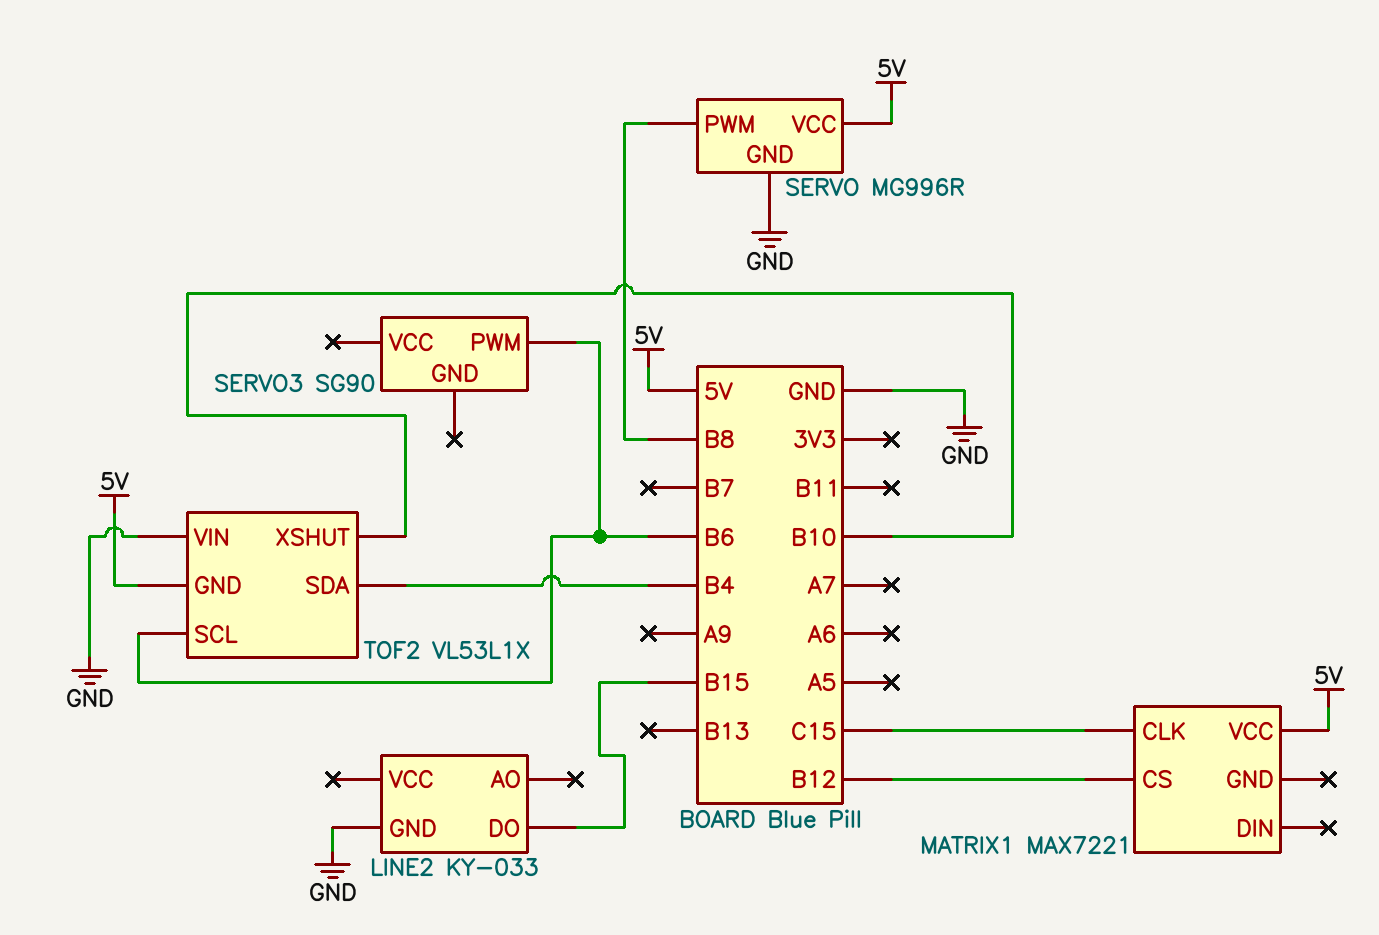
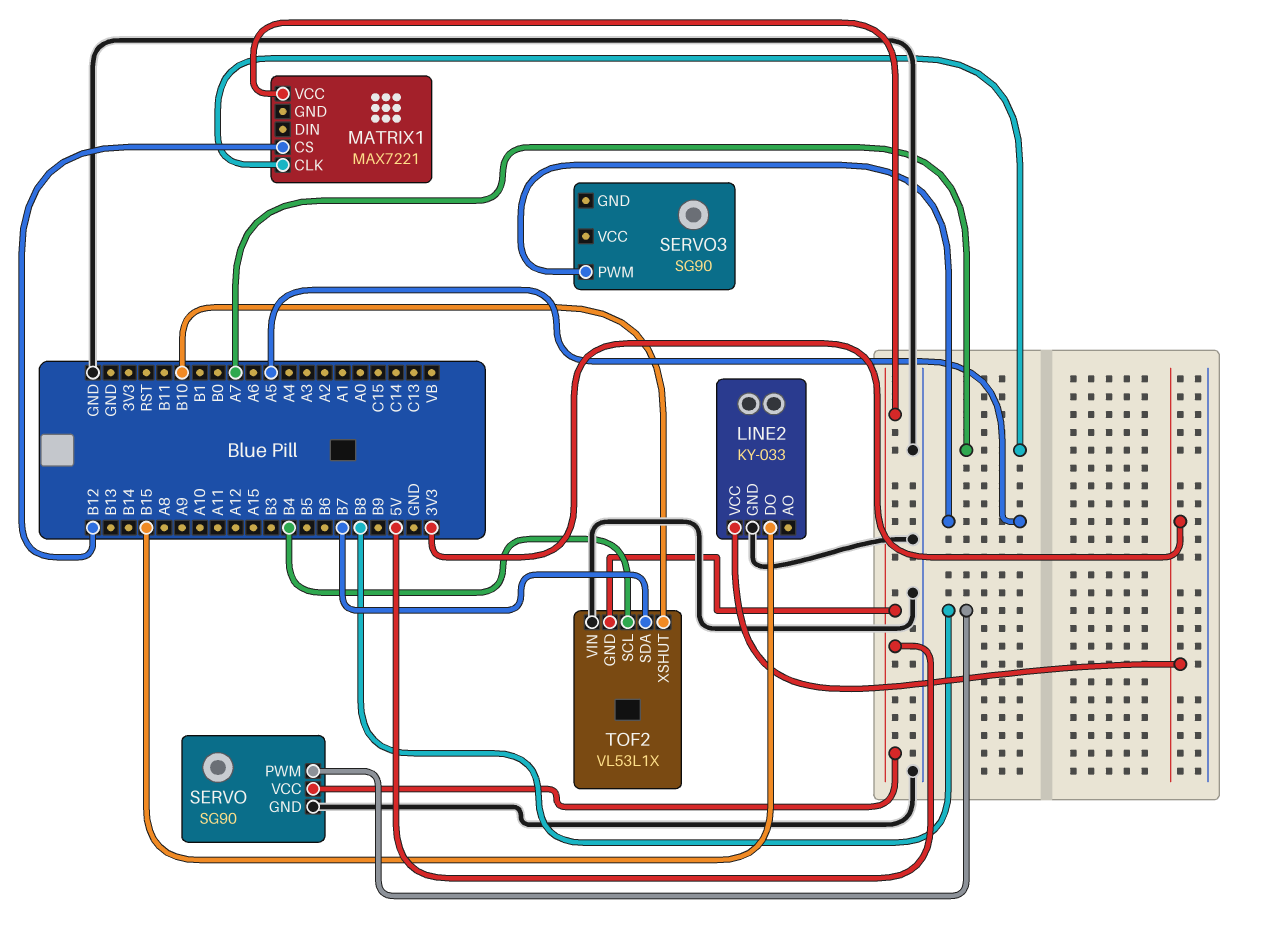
LINE2 pin VCC: none -> 3V3
MATRIX1 pin CLK: C15 -> A7
SERVO: MG996R -> SG90
SERVO3 pin PWM: B6 -> A5
TOF2 pin SCL: B6 -> B4
TOF2 pin SDA: B4 -> B7

